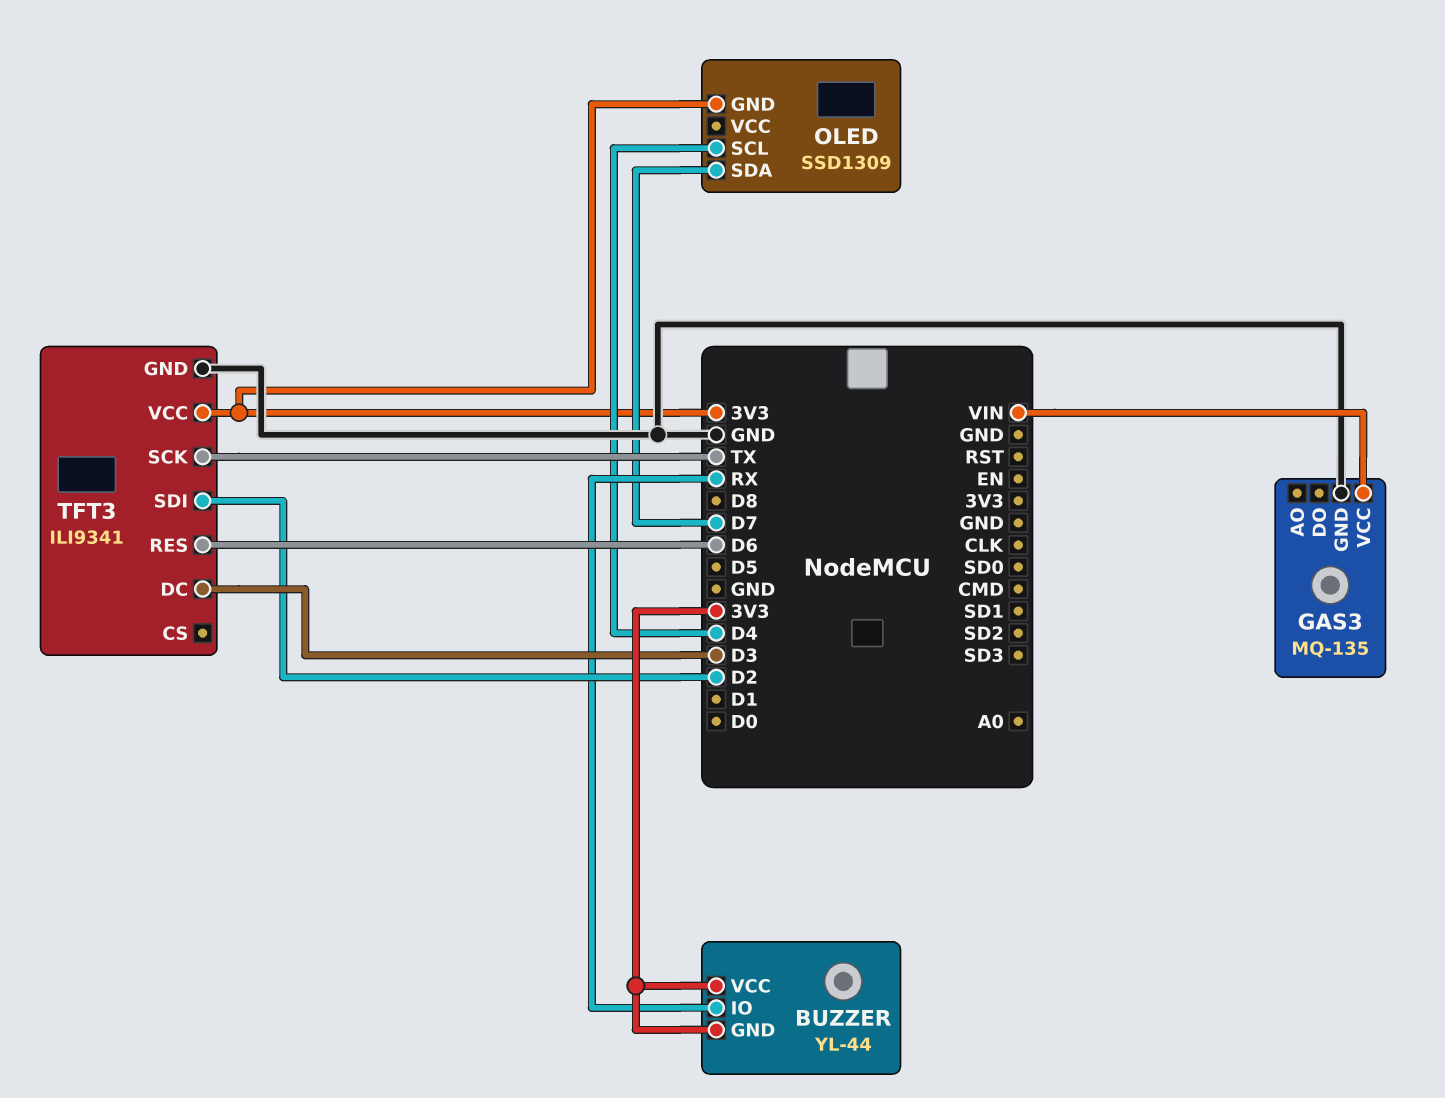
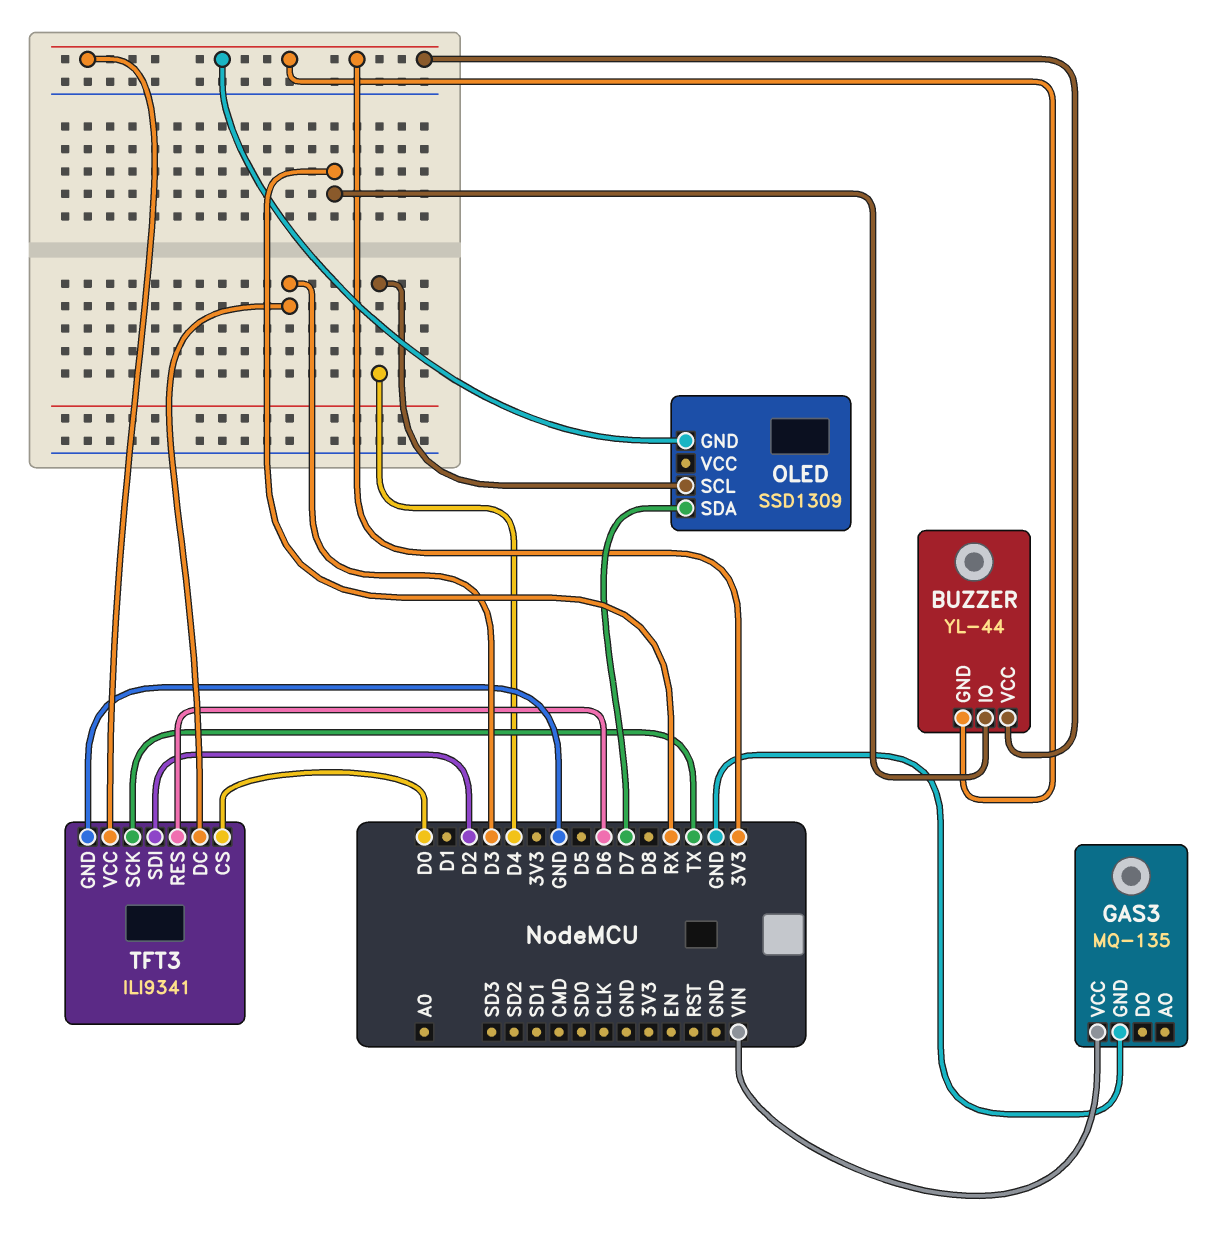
TFT3 pin CS: none -> D0

